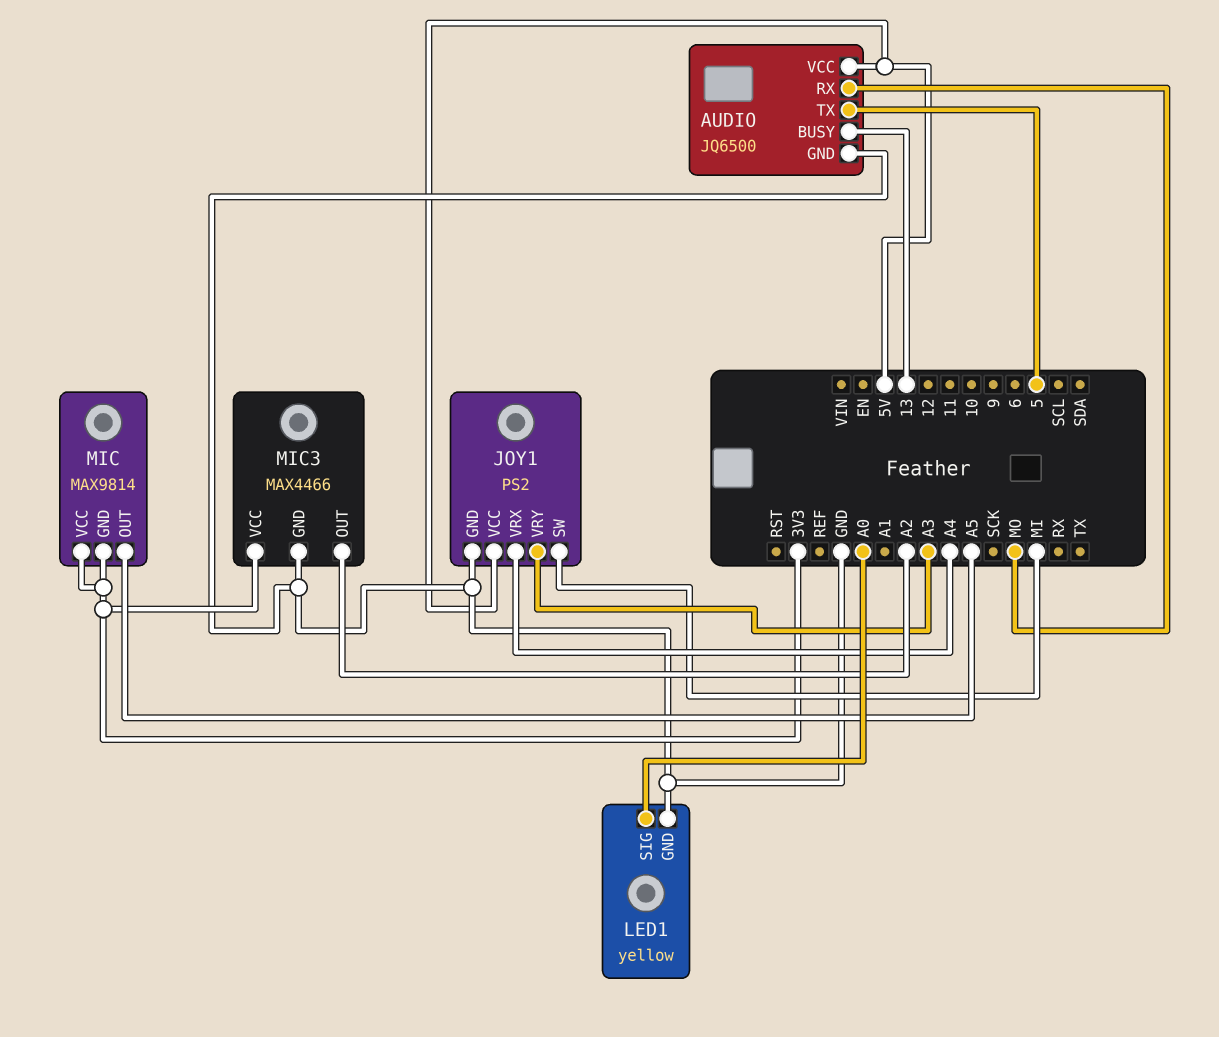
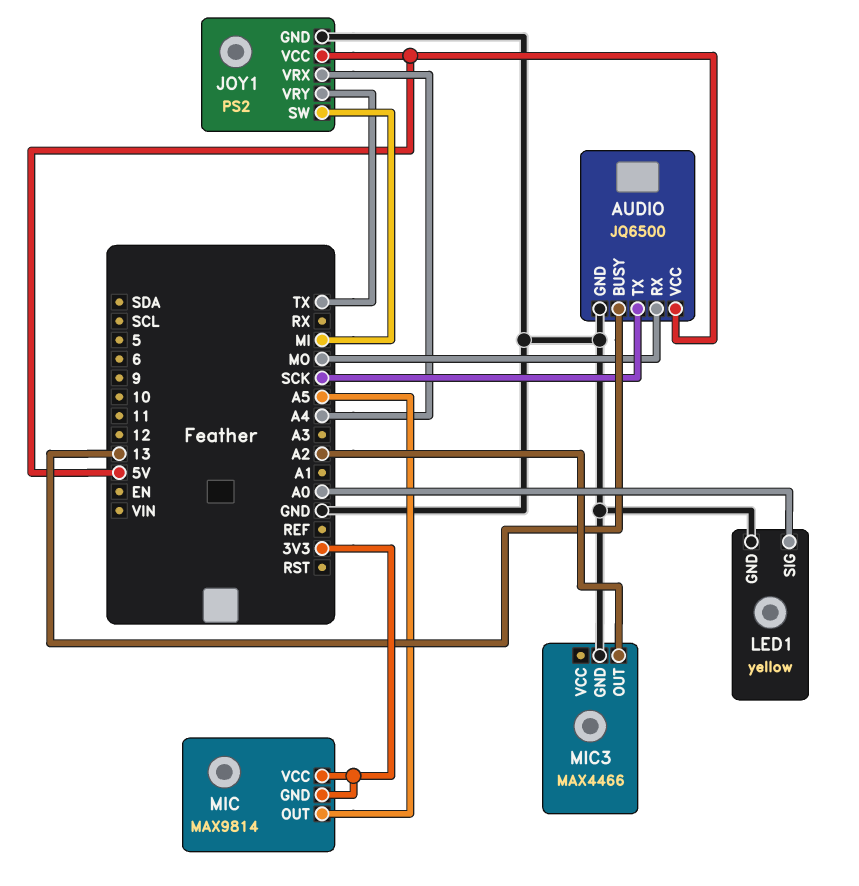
AUDIO pin TX: 5 -> SCK
JOY1 pin VRY: A3 -> TX
MIC3 pin VCC: 3V3 -> none

